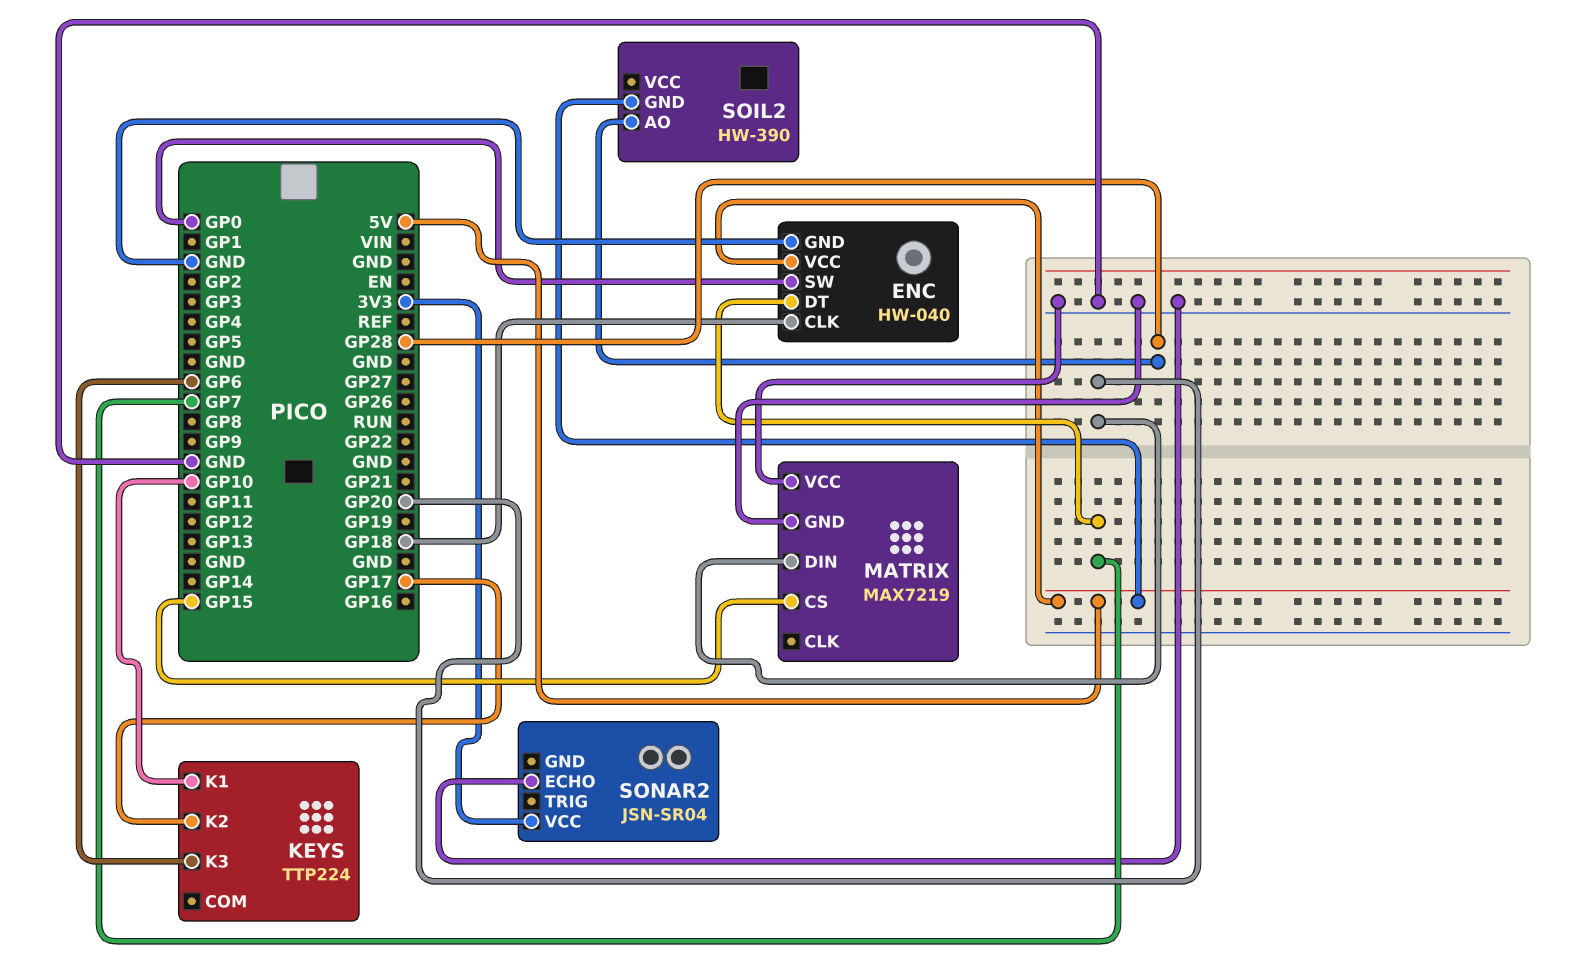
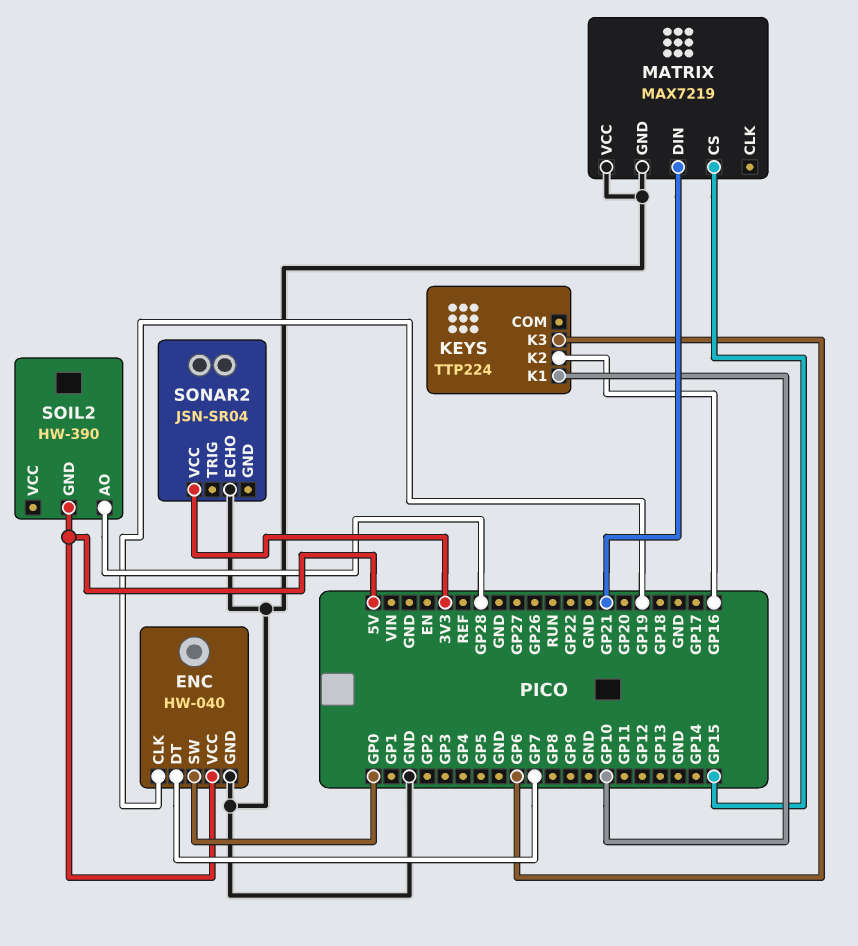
ENC pin CLK: GP18 -> GP19
KEYS pin K2: GP17 -> GP16
MATRIX pin DIN: GP20 -> GP21

